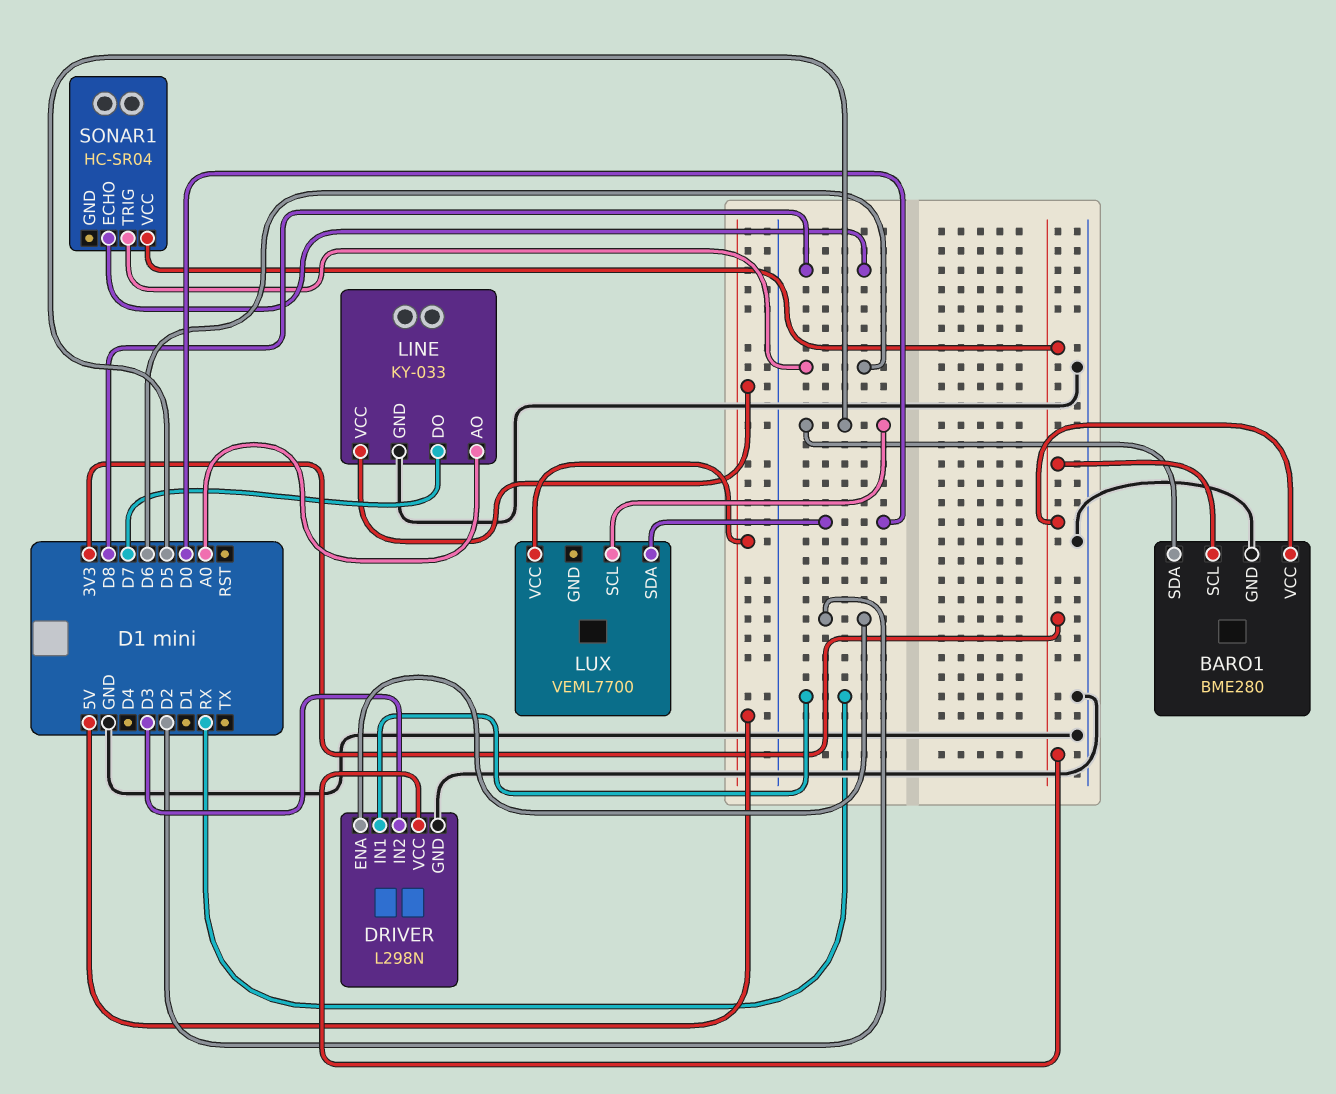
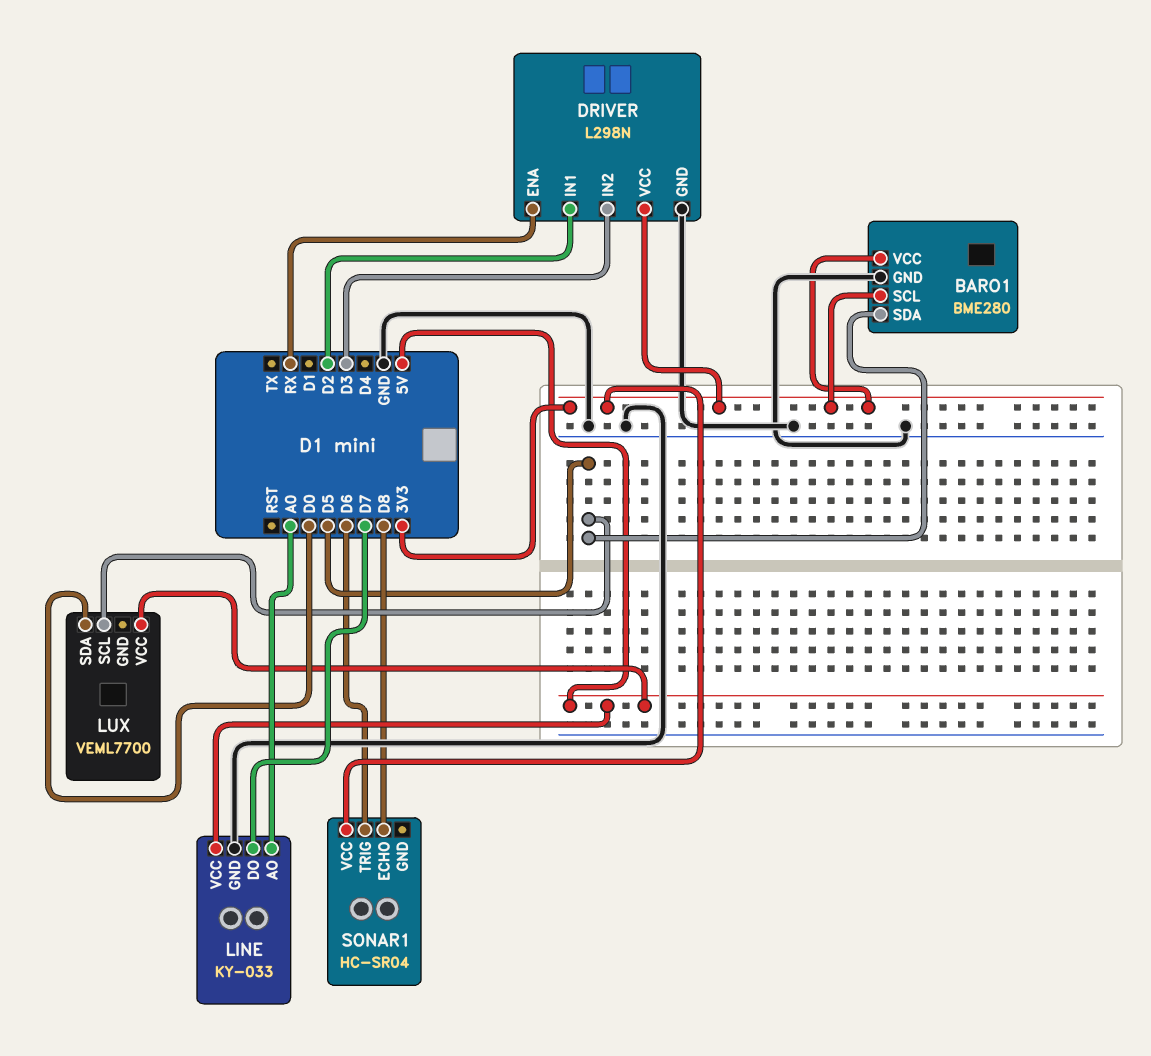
DRIVER pin ENA: D2 -> RX
DRIVER pin IN1: RX -> D2

